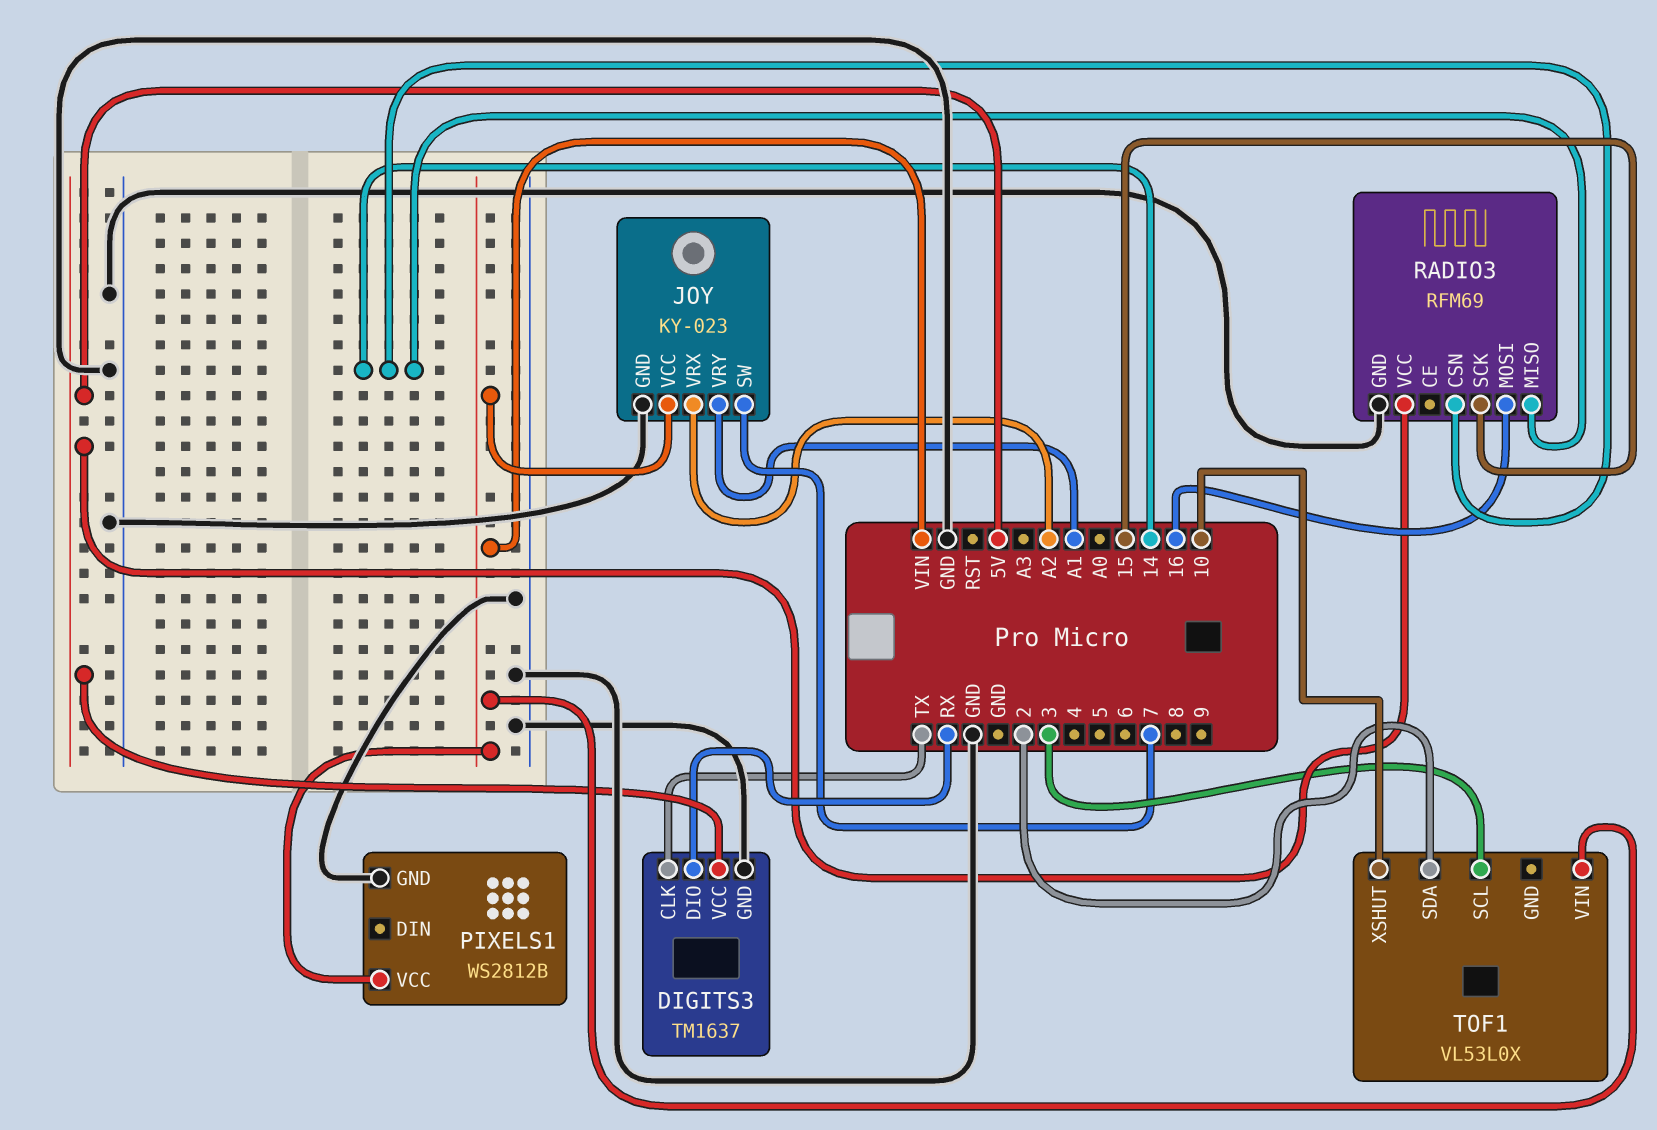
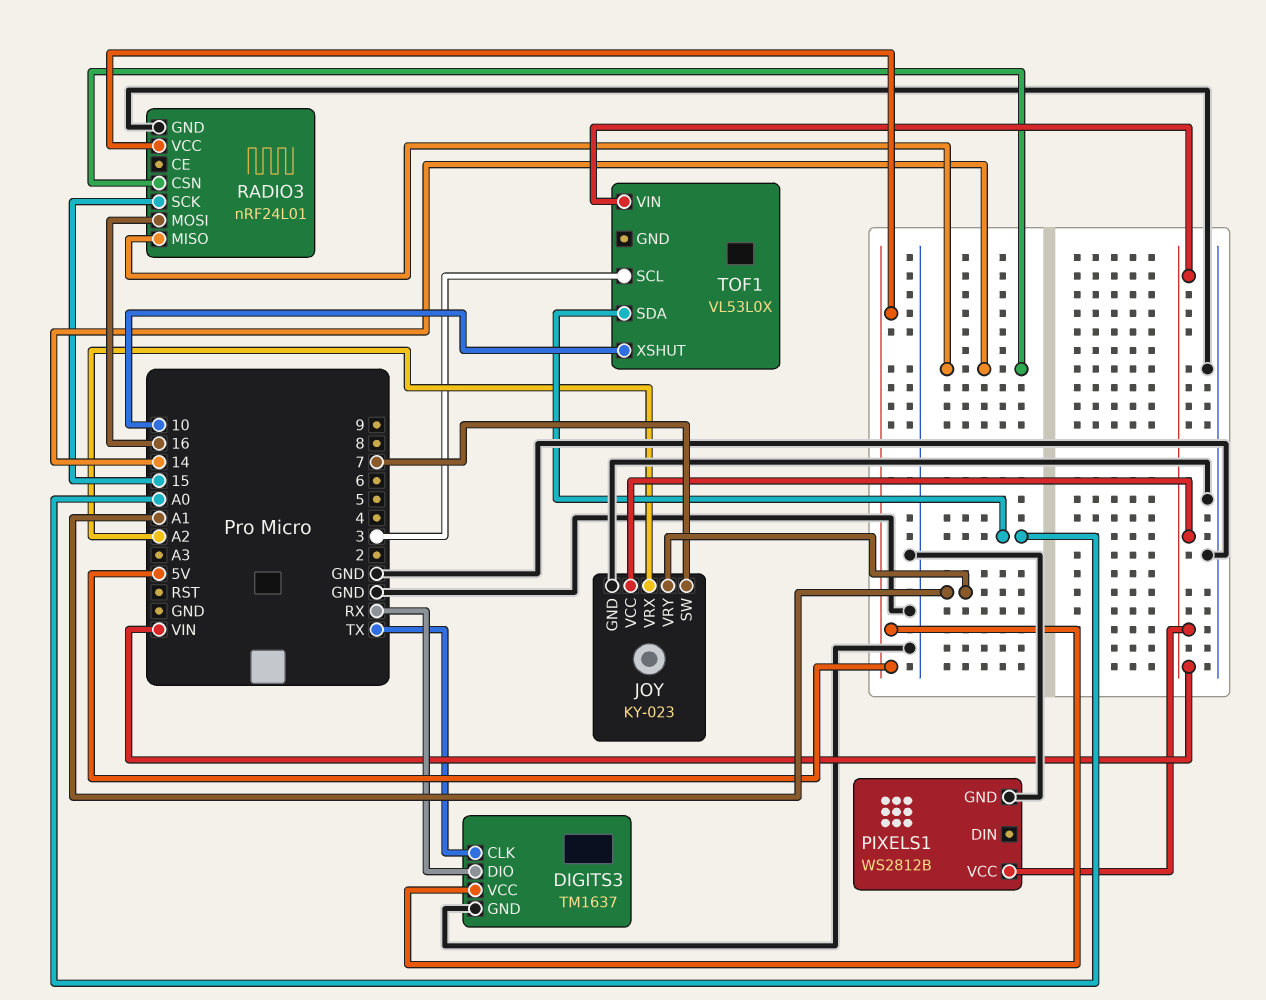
RADIO3: RFM69 -> nRF24L01
TOF1 pin SDA: 2 -> A0

